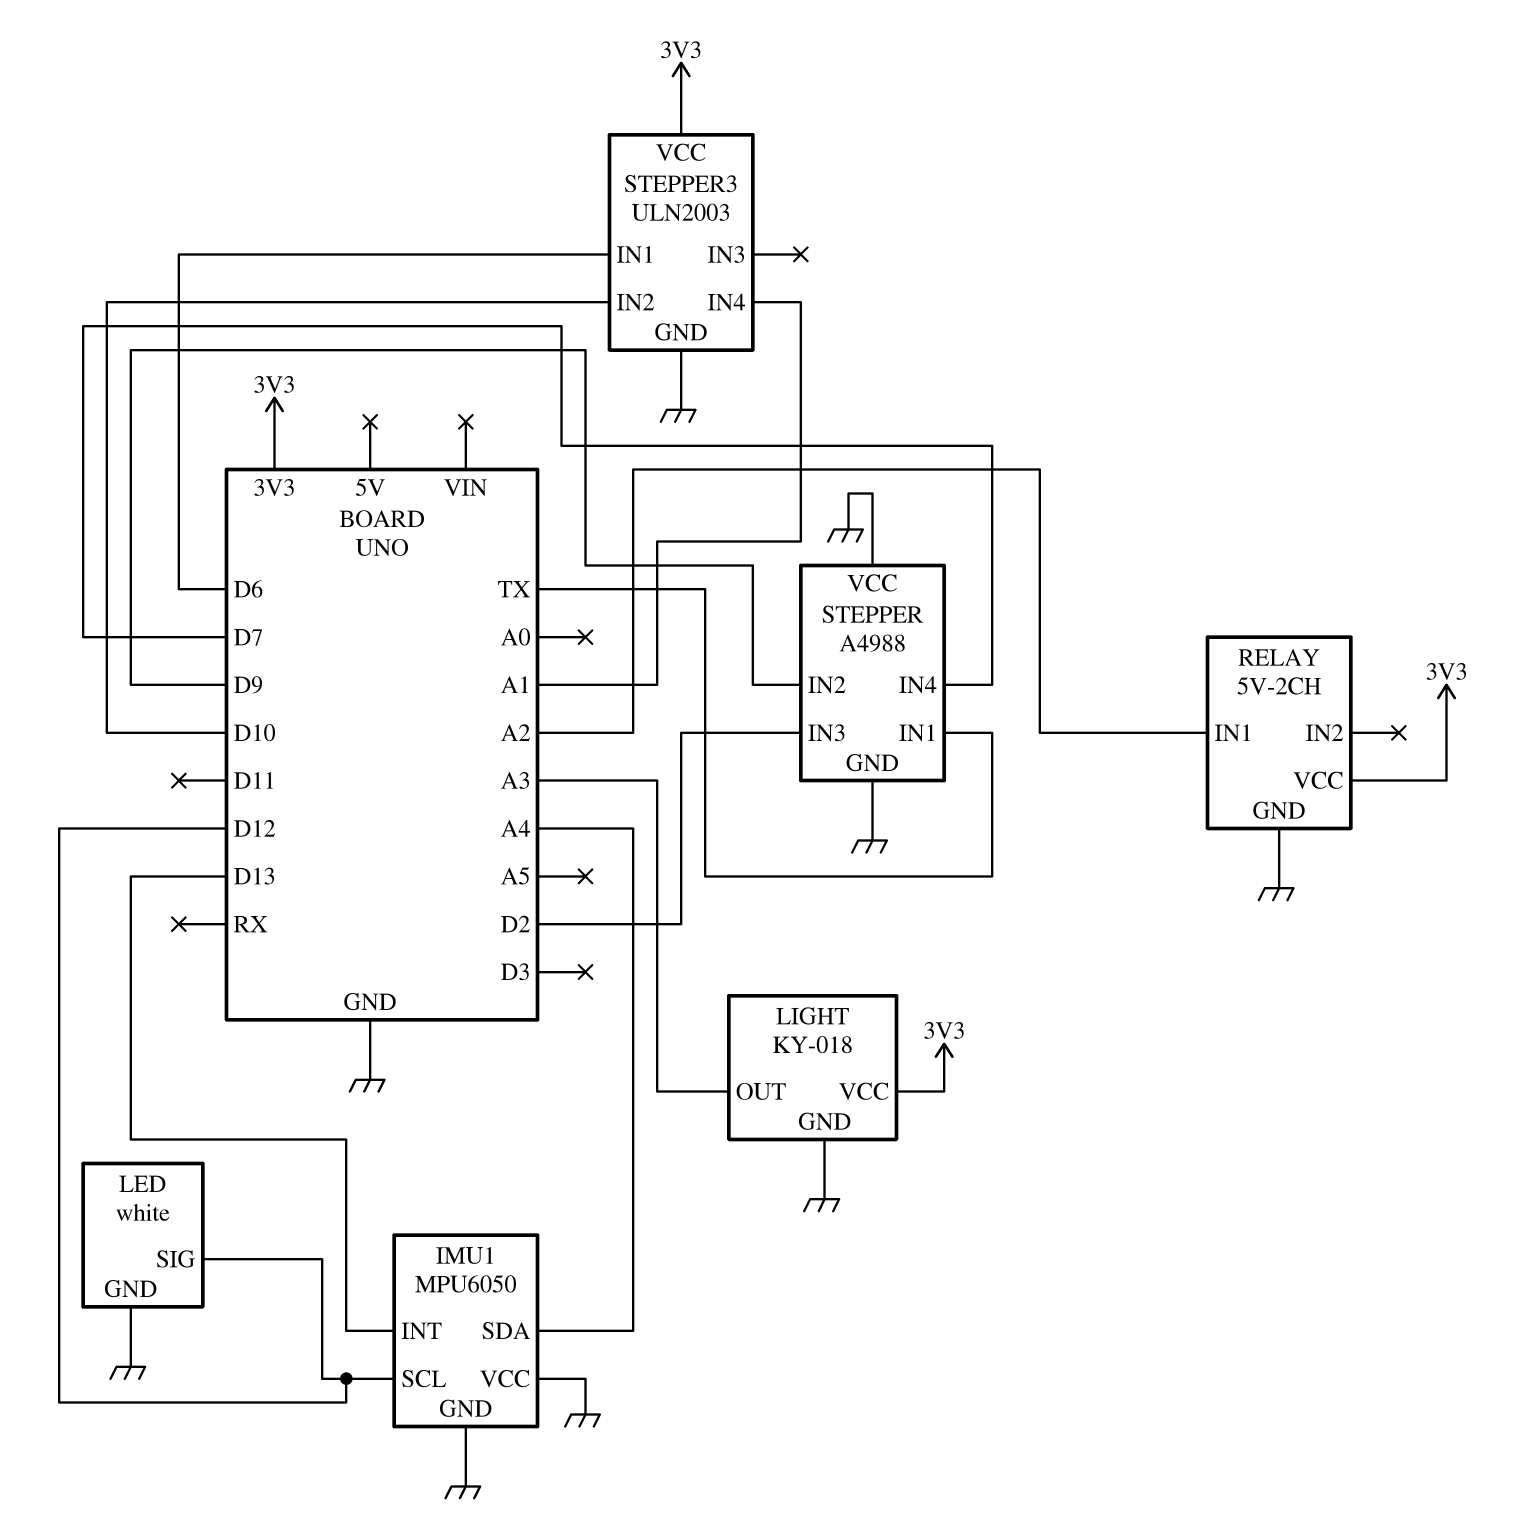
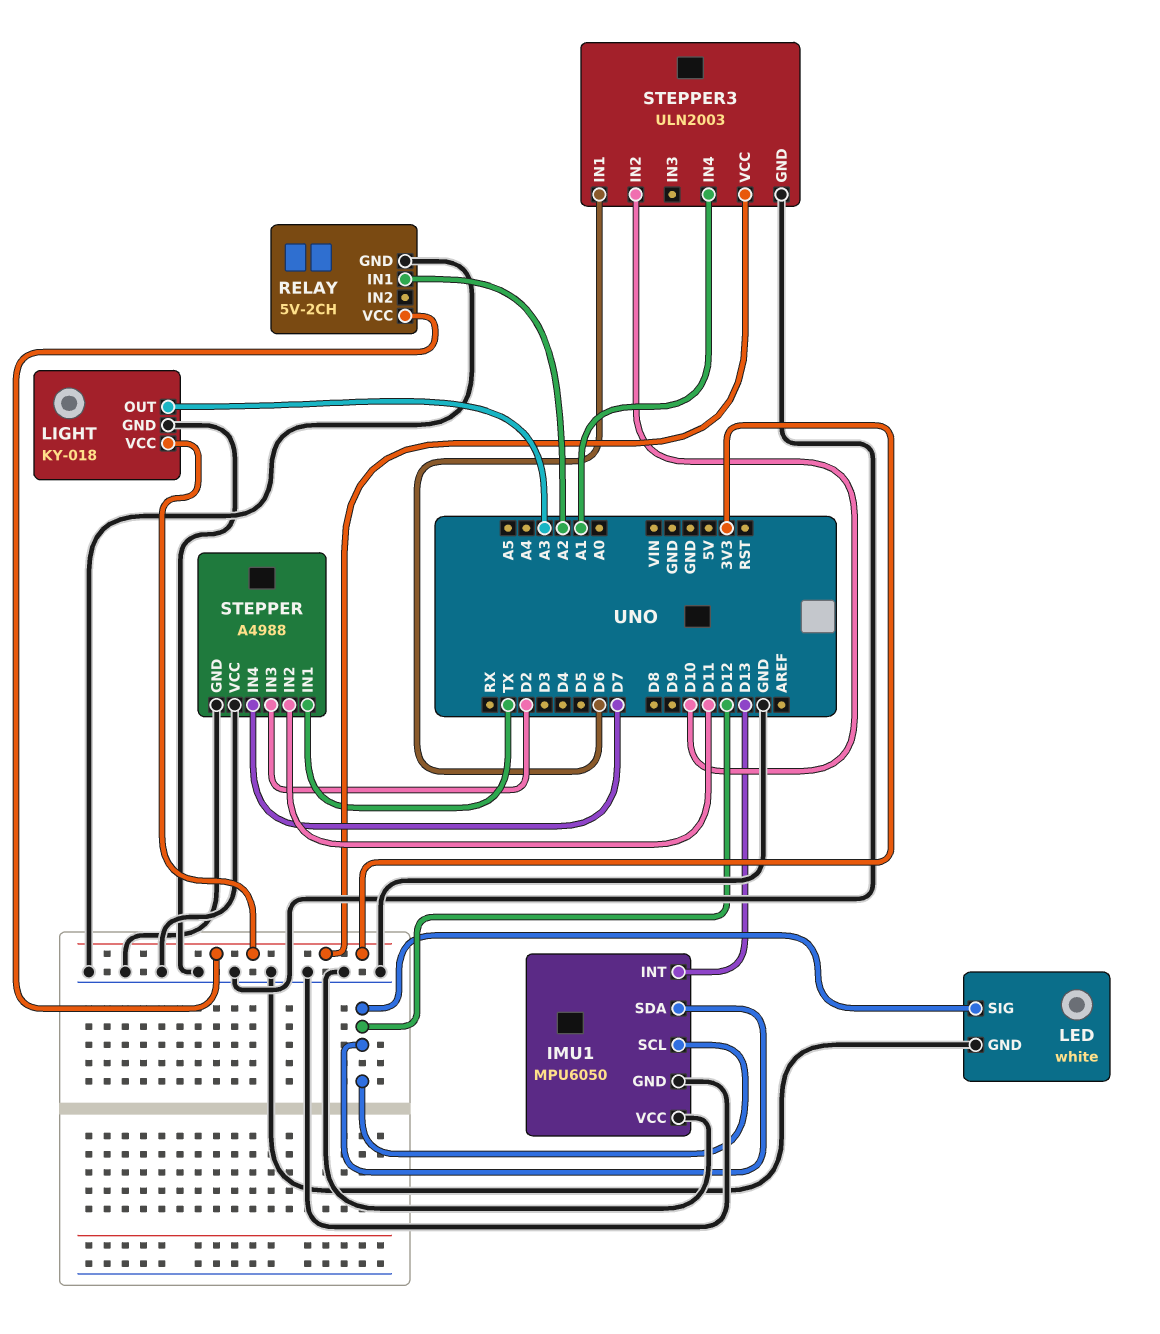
IMU1 pin SDA: A4 -> D12
STEPPER pin IN2: D9 -> D11

